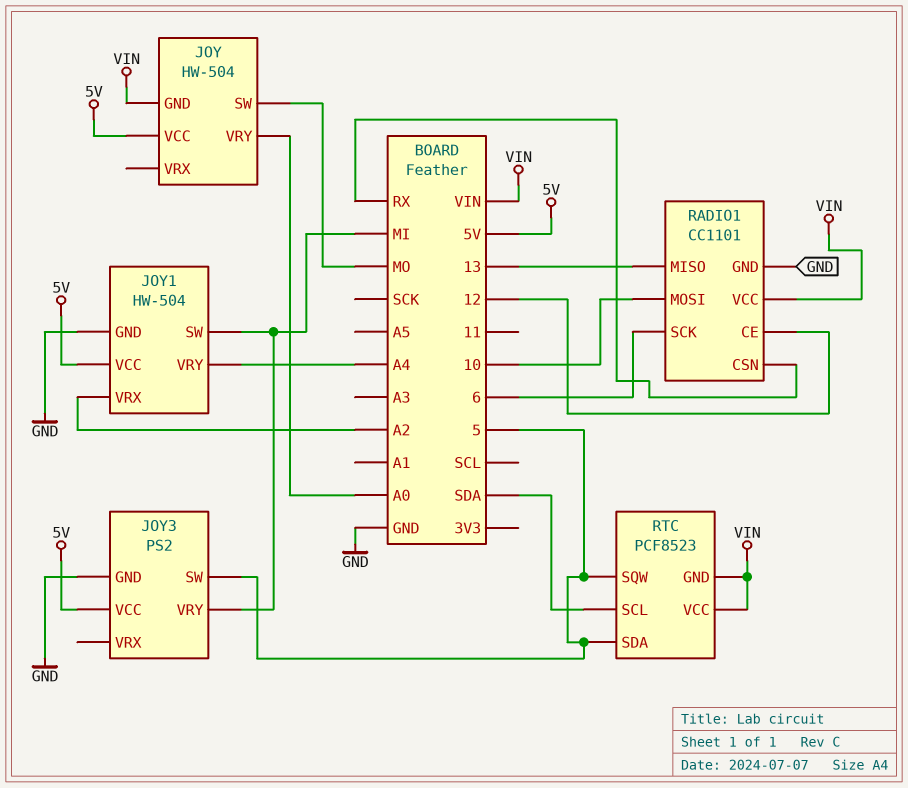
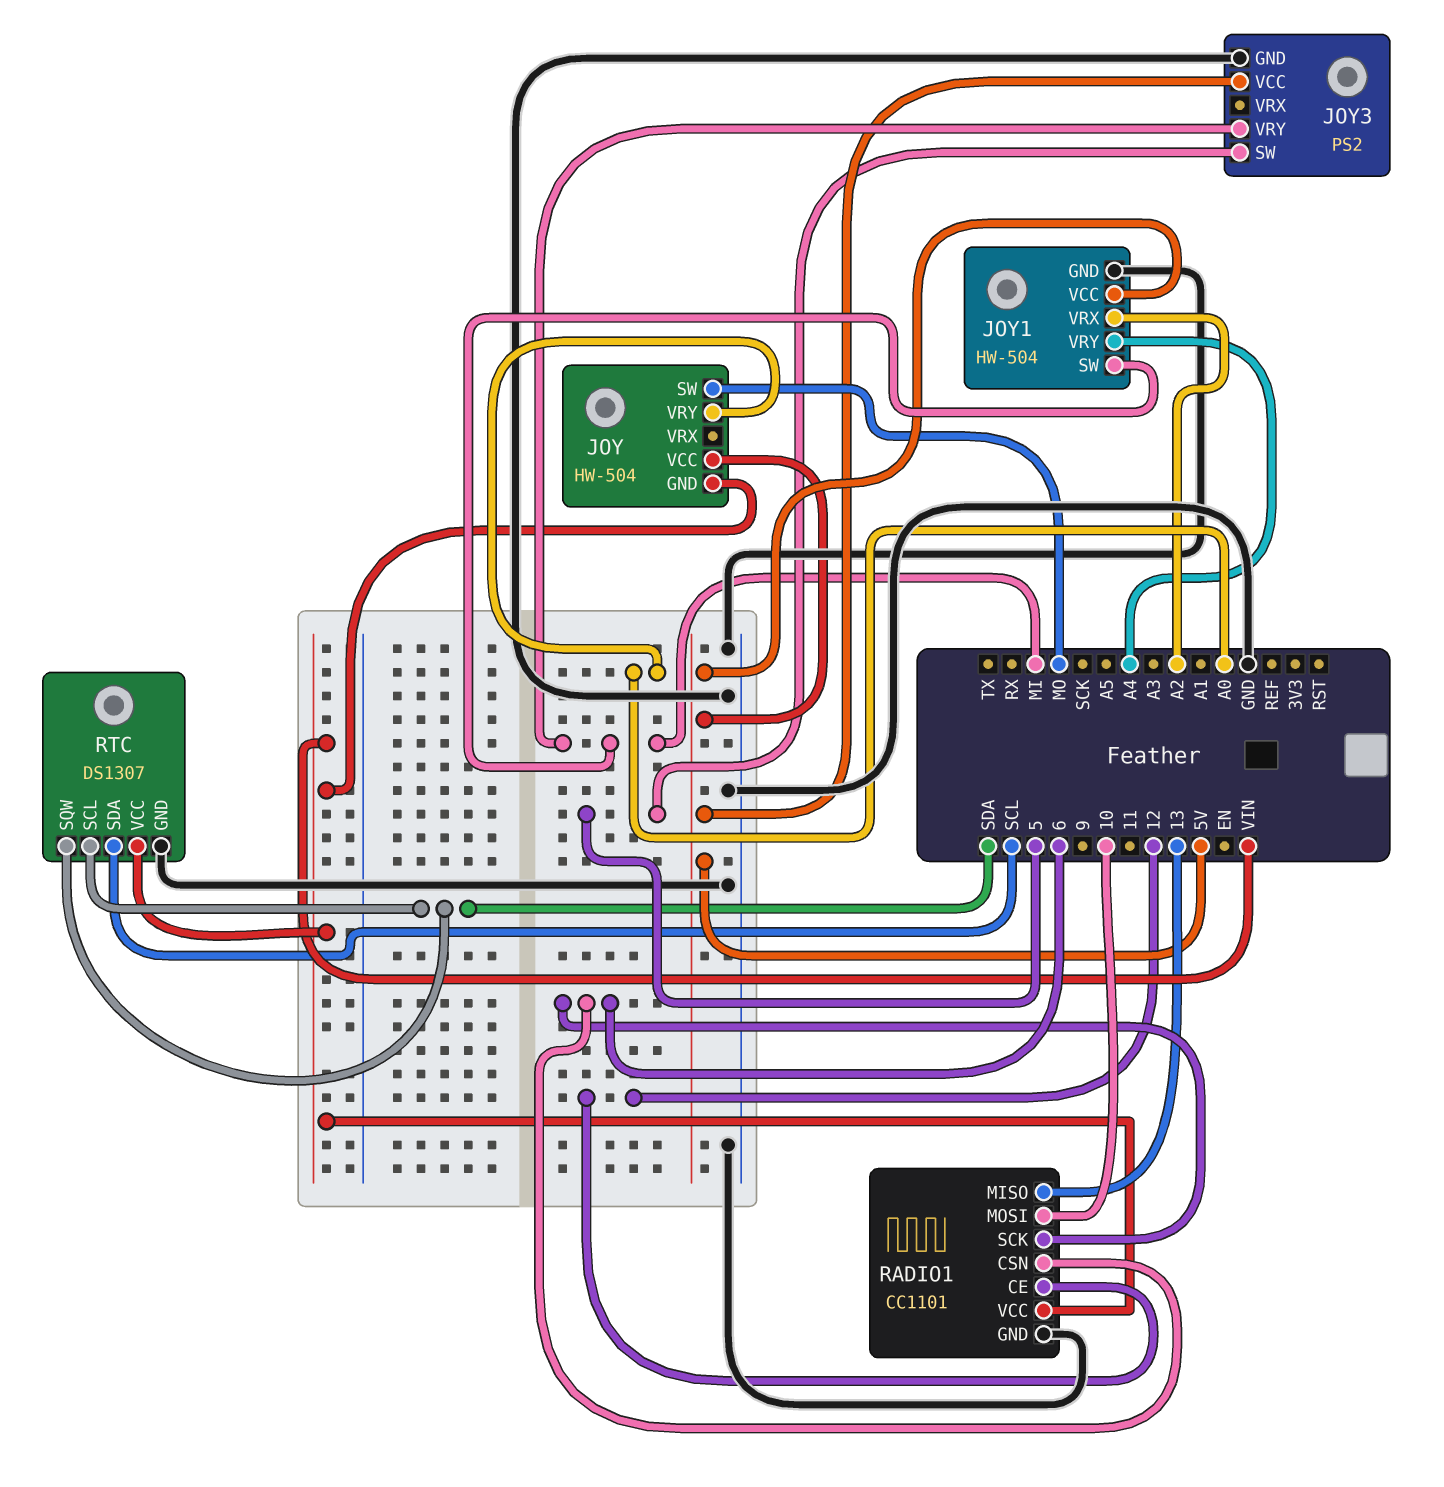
RADIO1 pin CSN: RX -> 6
RTC: PCF8523 -> DS1307
RTC pin GND: VIN -> GND
RTC pin SDA: 5 -> SCL
RTC pin SQW: 5 -> SDA

